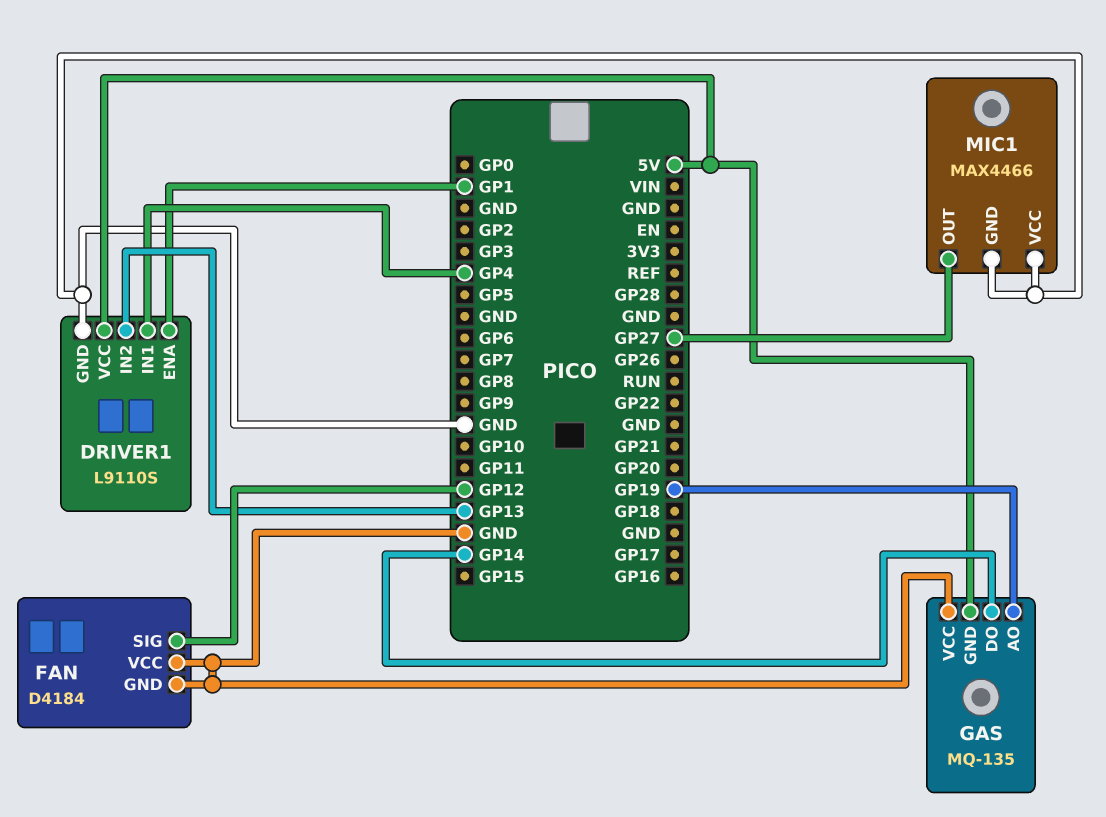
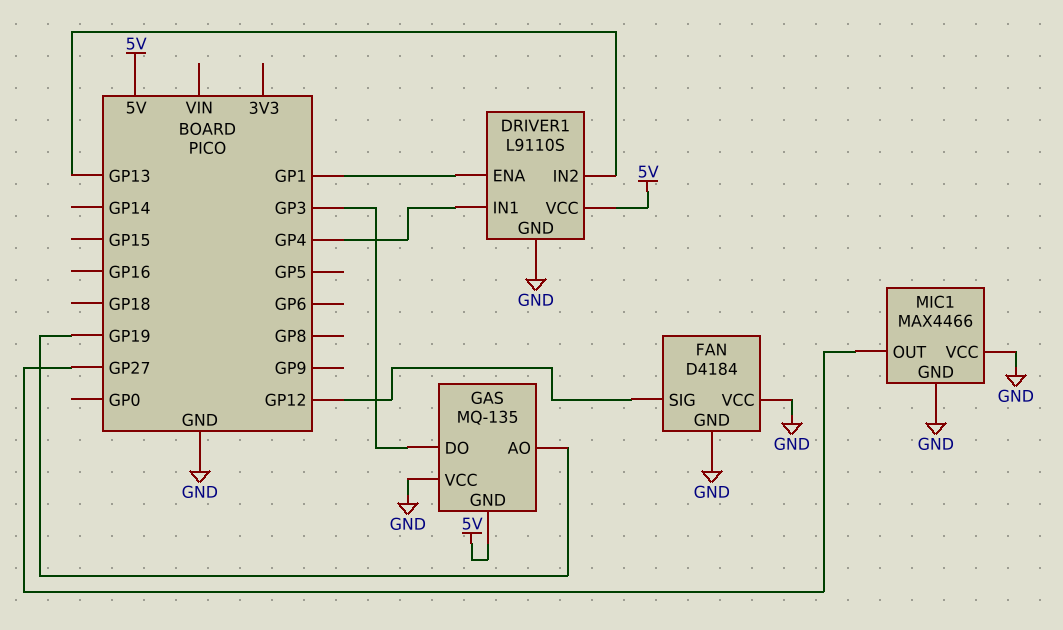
GAS pin DO: GP14 -> GP3

